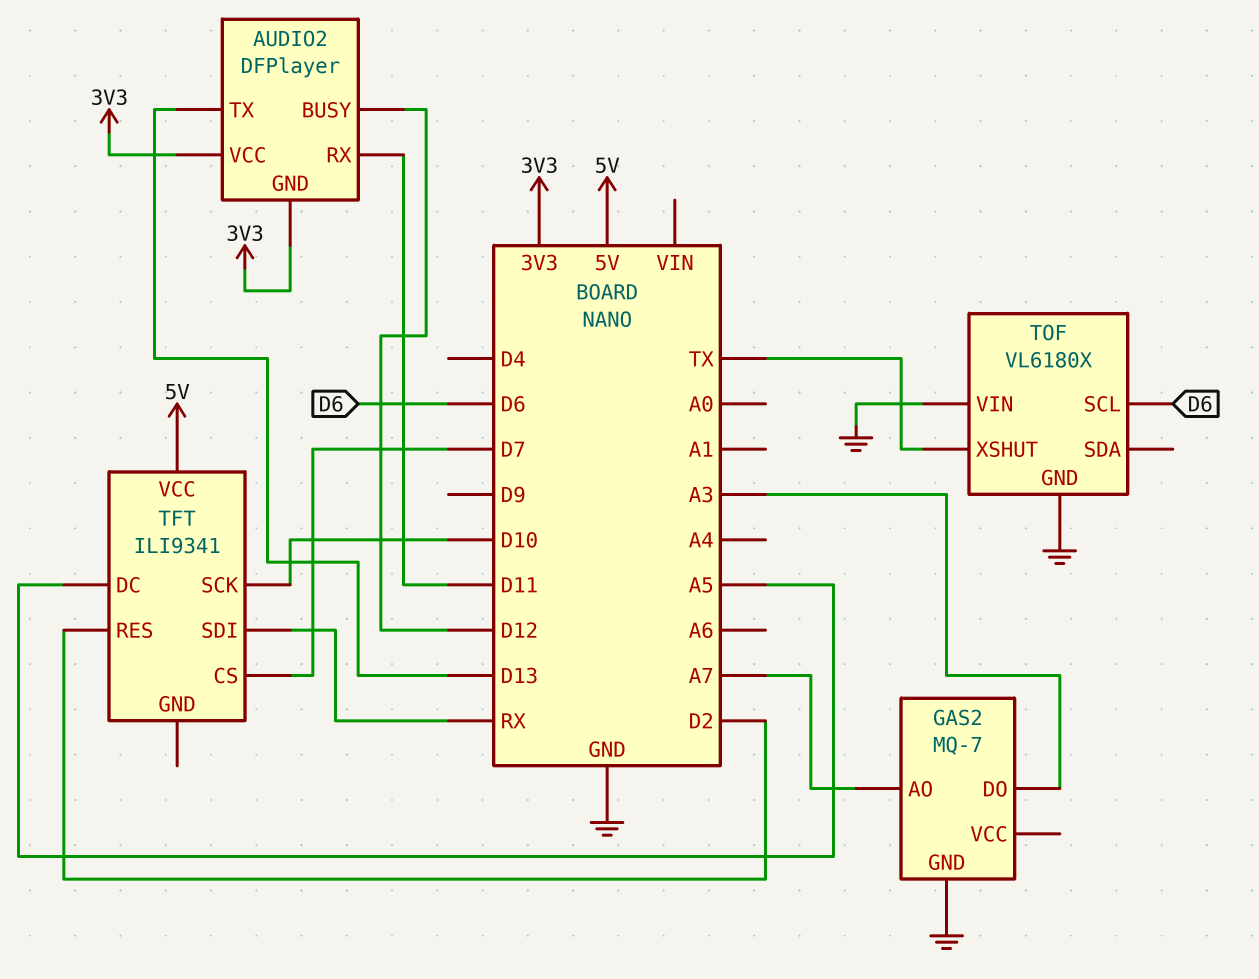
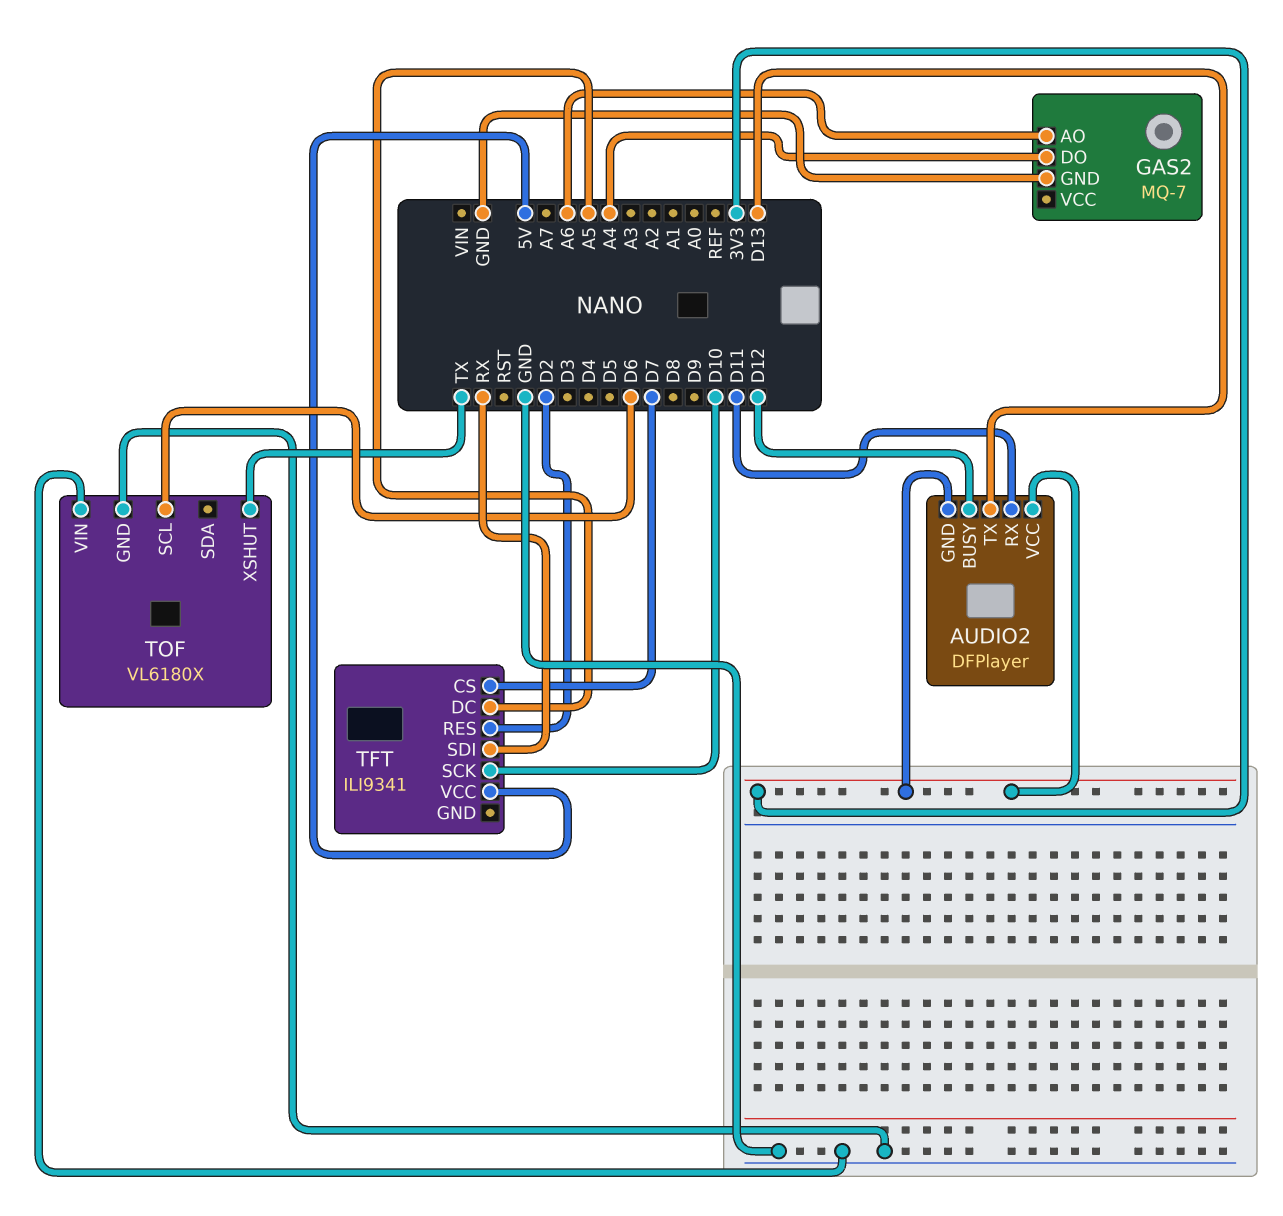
GAS2 pin AO: A7 -> A6
GAS2 pin DO: A3 -> A4

